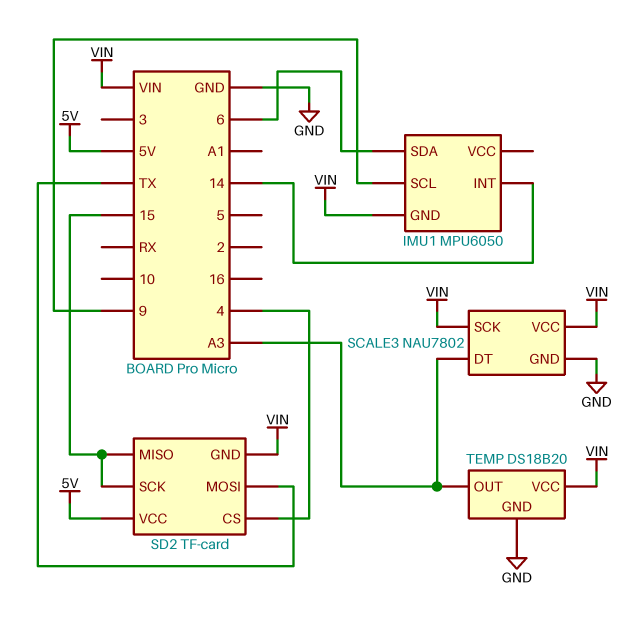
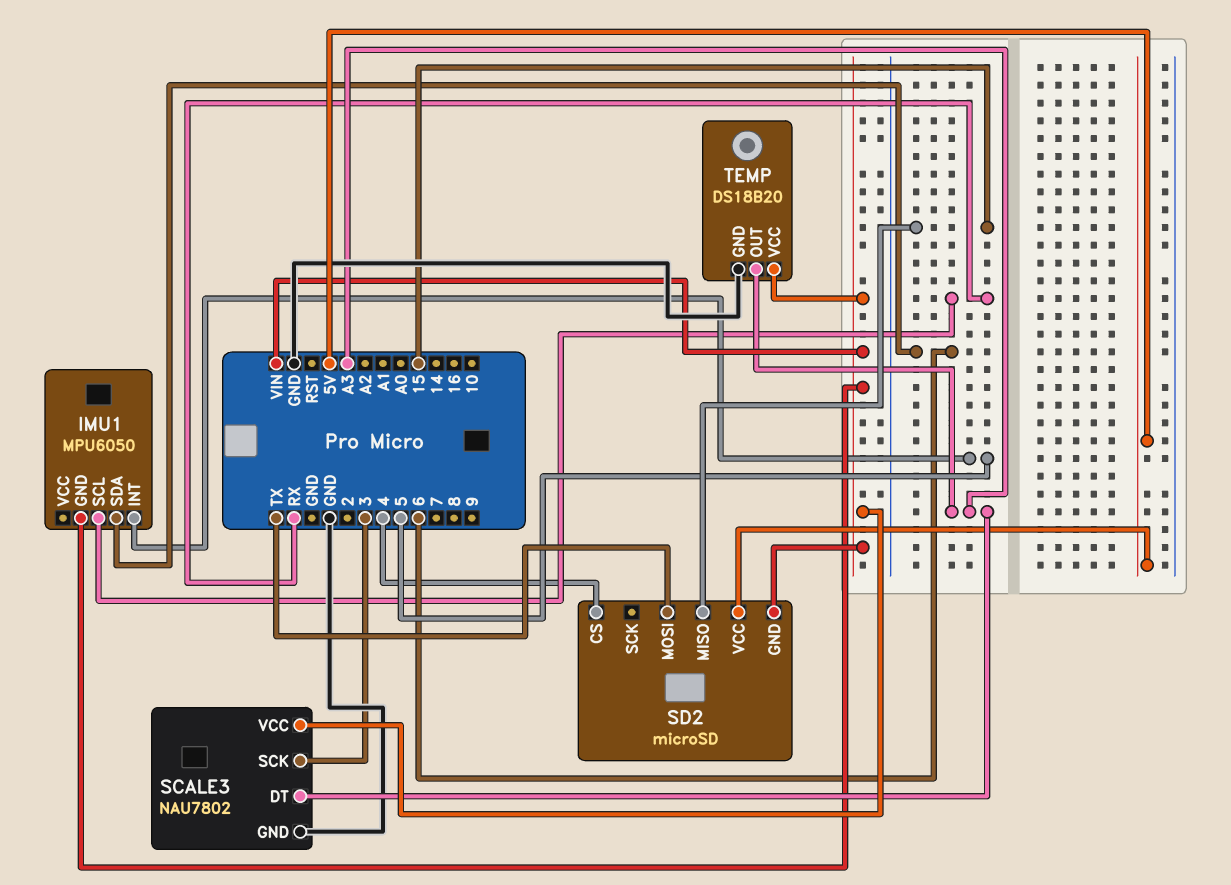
IMU1 pin INT: 14 -> 5
IMU1 pin SCL: 9 -> RX
SCALE3 pin SCK: VIN -> 3
SD2: TF-card -> microSD
SD2 pin SCK: 15 -> none

